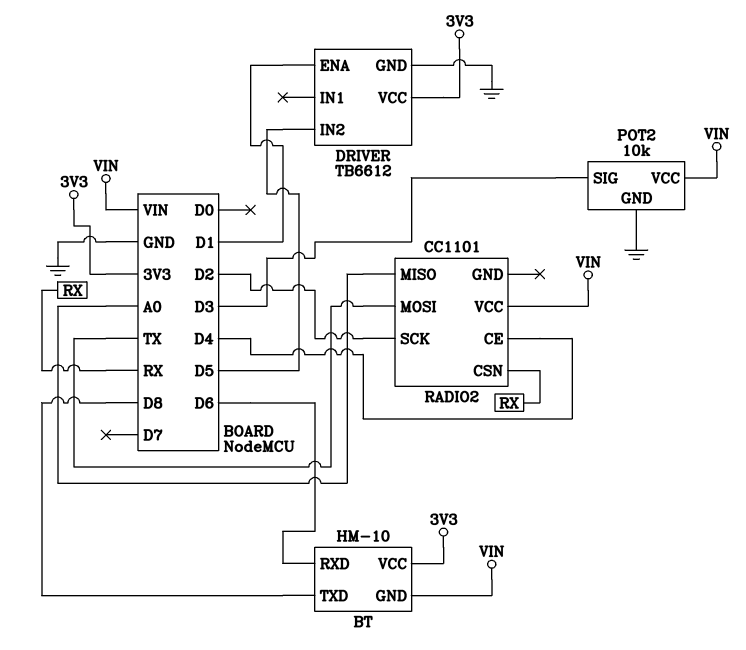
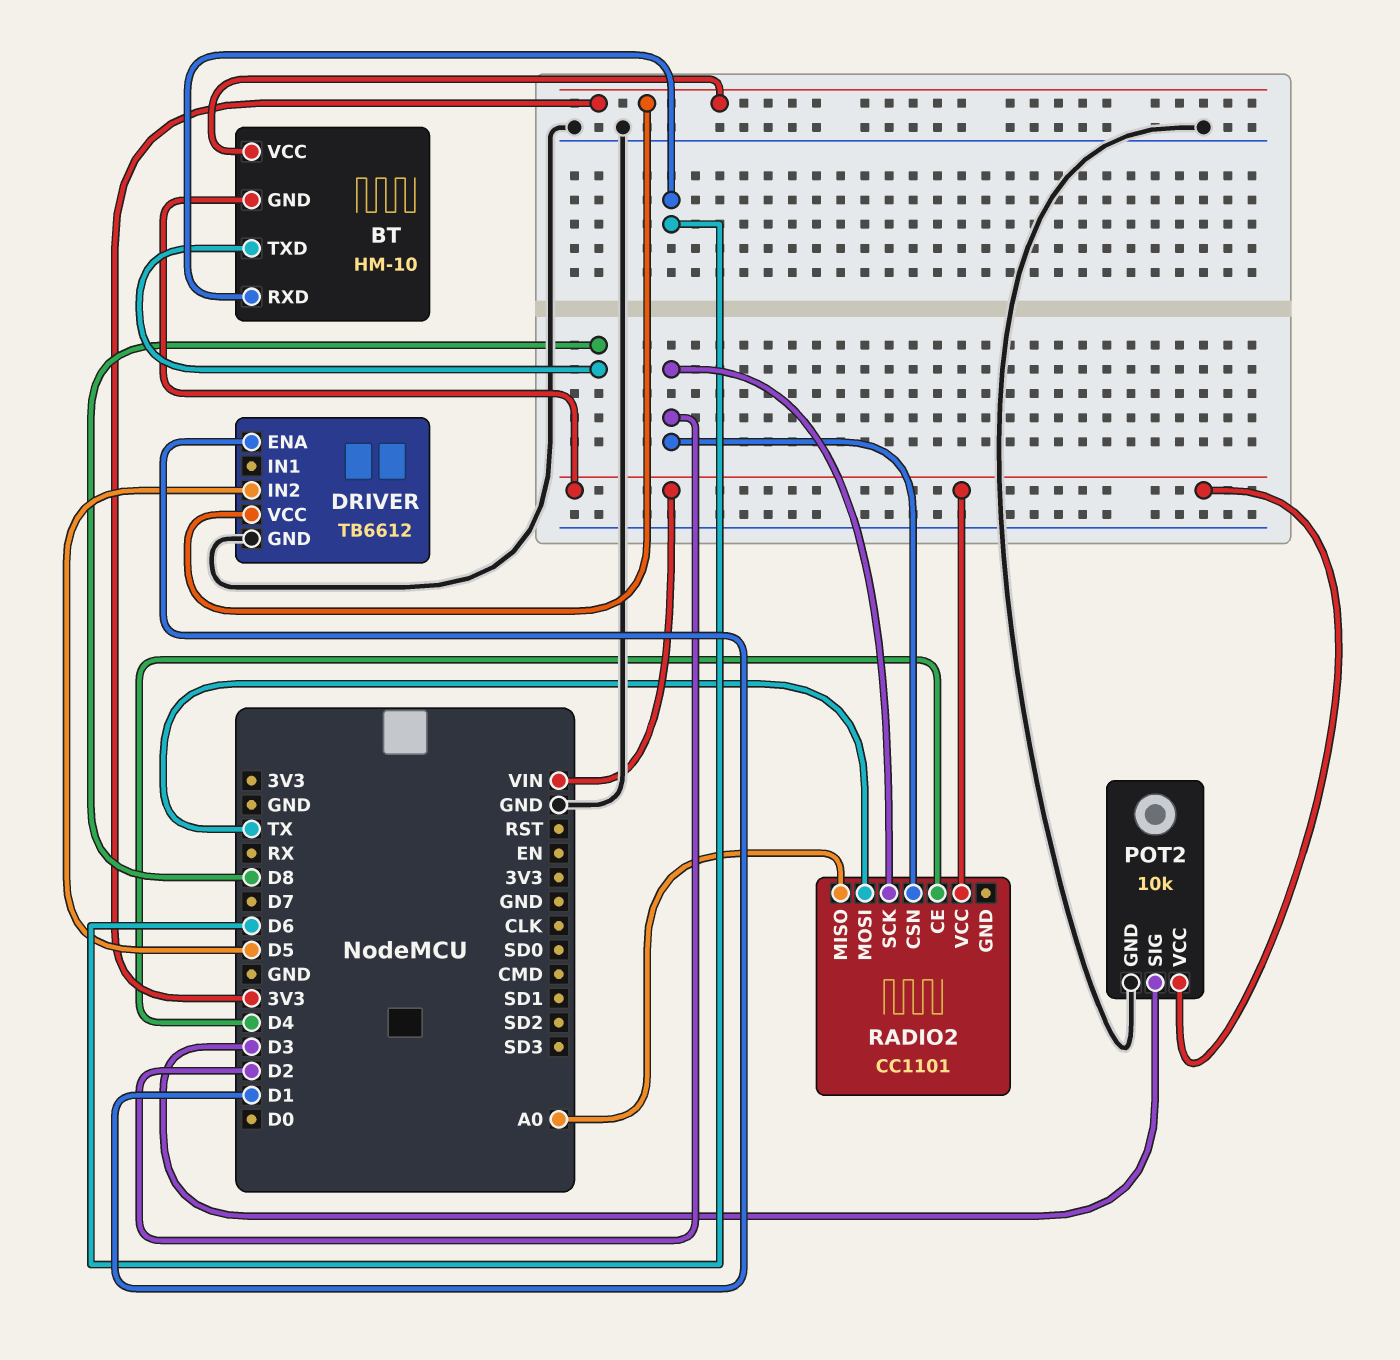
RADIO2 pin CSN: RX -> D2

